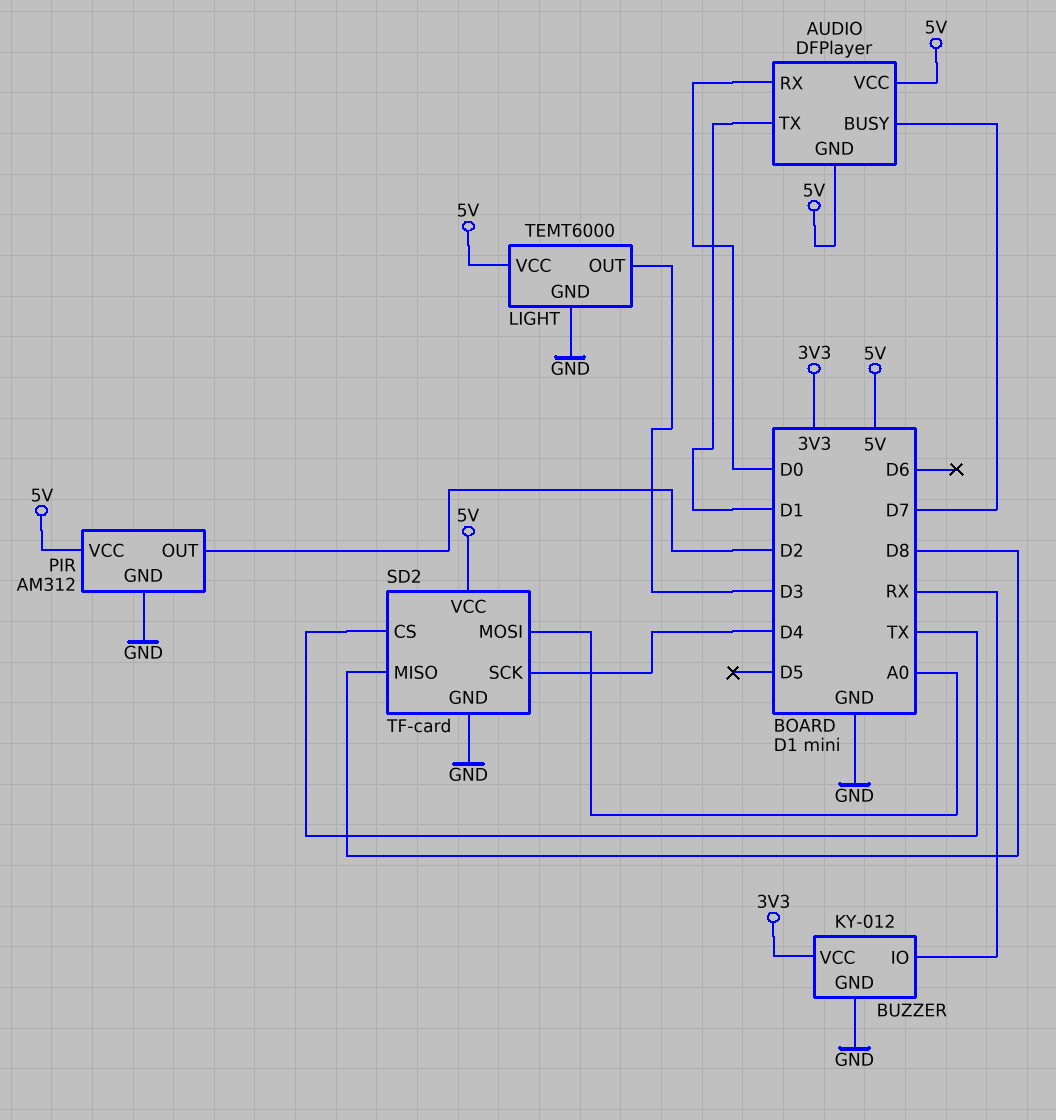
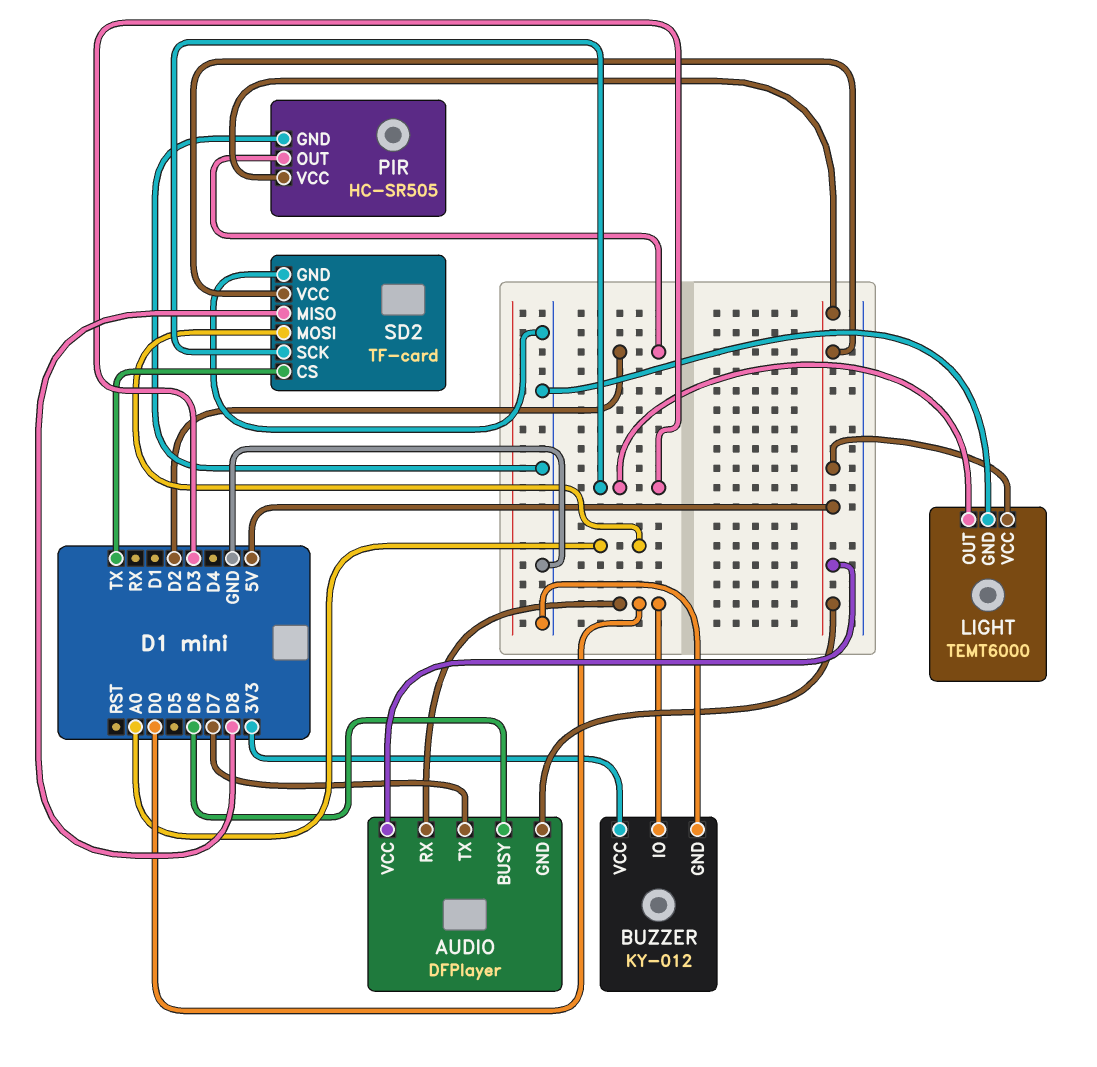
AUDIO pin BUSY: D7 -> D6
AUDIO pin TX: D1 -> D7
BUZZER pin IO: RX -> D0
PIR: AM312 -> HC-SR505
SD2 pin SCK: D4 -> D3

